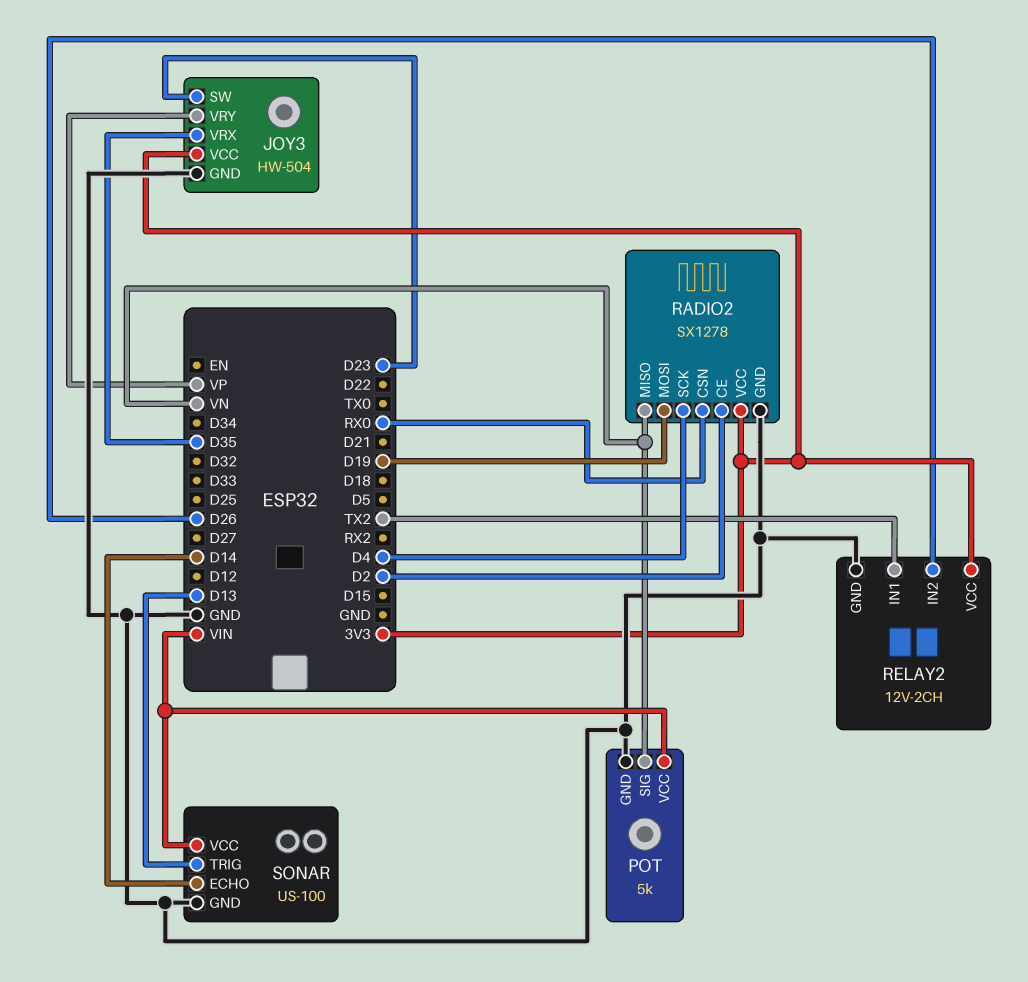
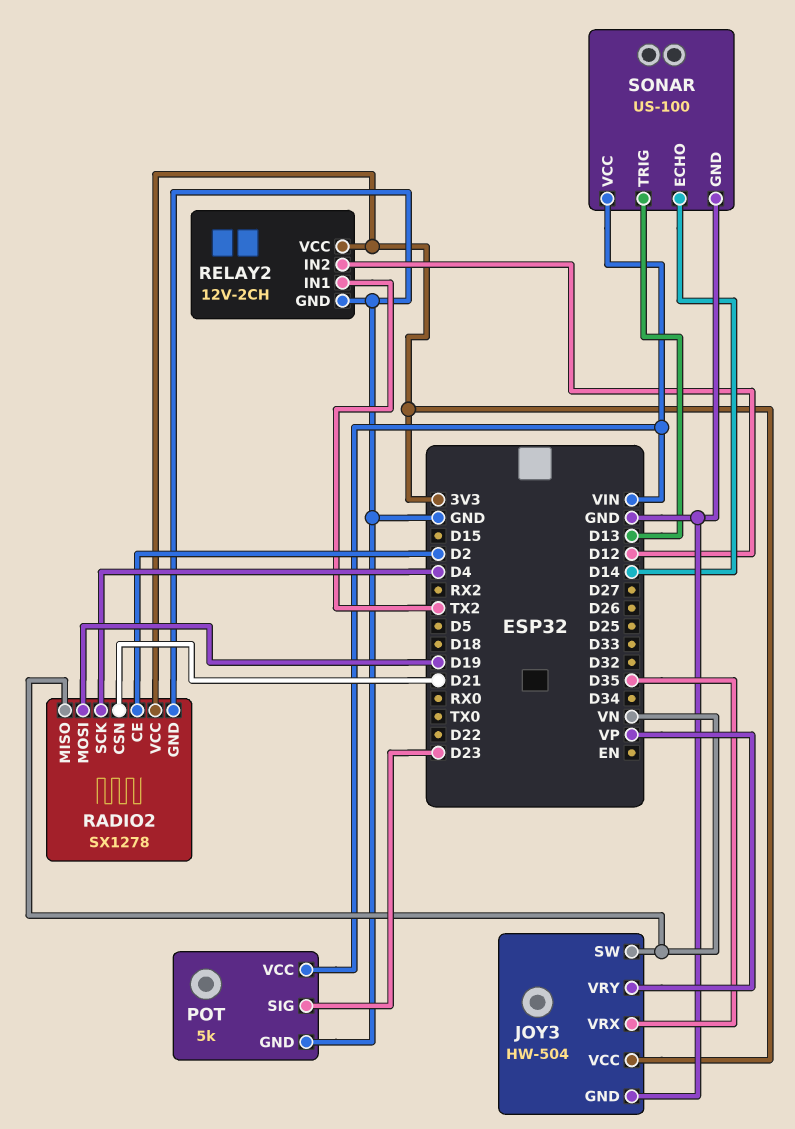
JOY3 pin SW: D23 -> VN
POT pin SIG: VN -> D23
RADIO2 pin CSN: RX0 -> D21
RELAY2 pin IN2: D26 -> D12

